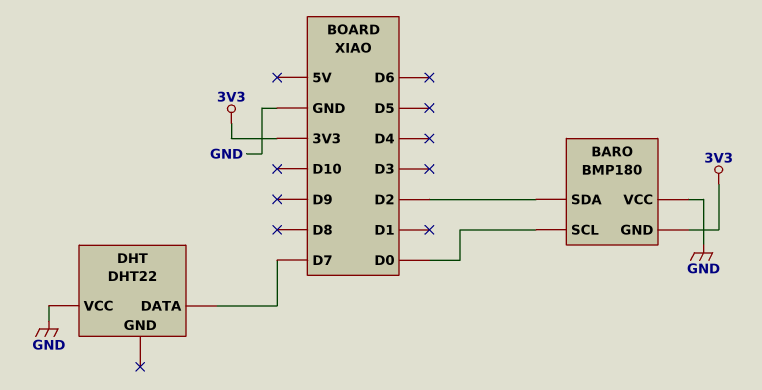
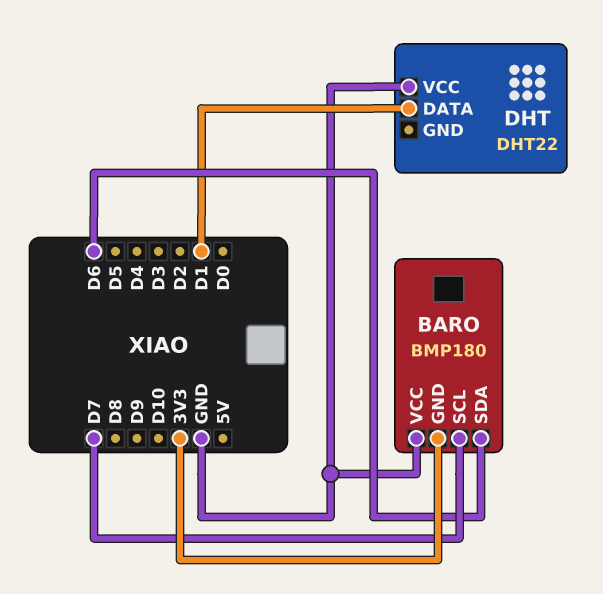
BARO pin SCL: D0 -> D7
BARO pin SDA: D2 -> D6
DHT pin DATA: D7 -> D1

